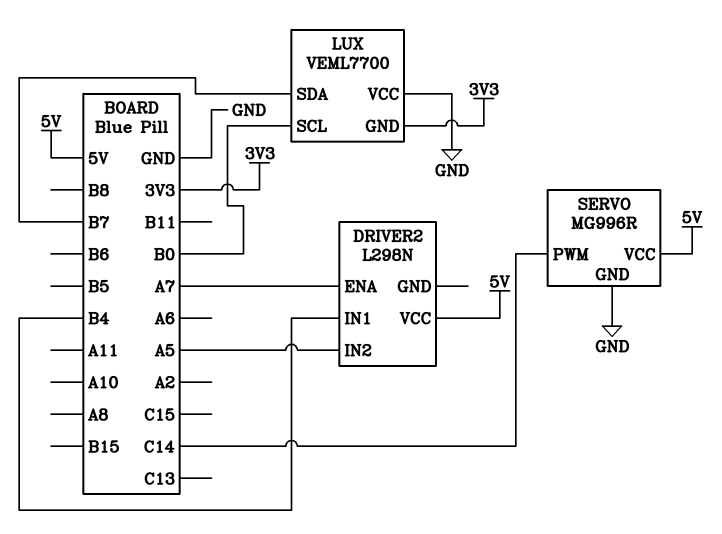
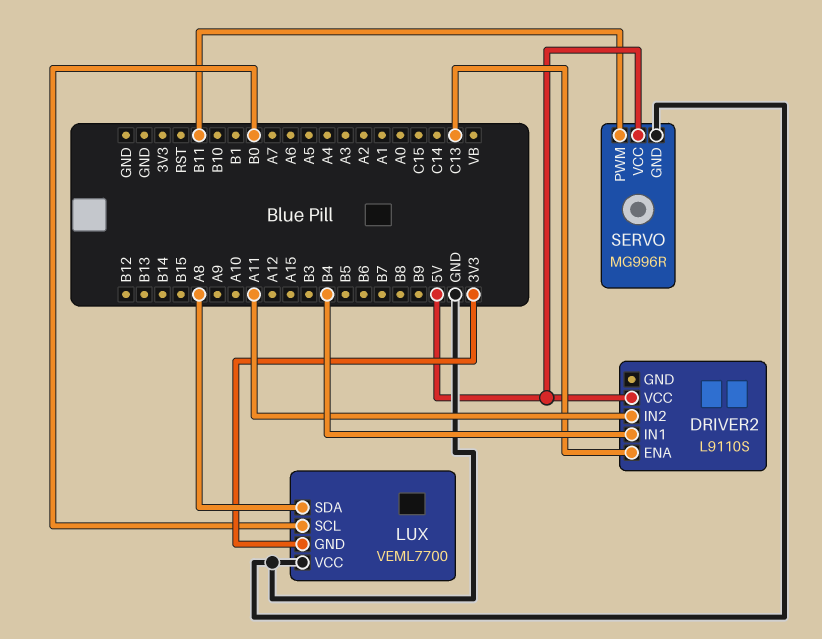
DRIVER2: L298N -> L9110S
DRIVER2 pin ENA: A7 -> C13
DRIVER2 pin IN2: A5 -> A11
LUX pin SDA: B7 -> A8
SERVO pin PWM: C14 -> B11

